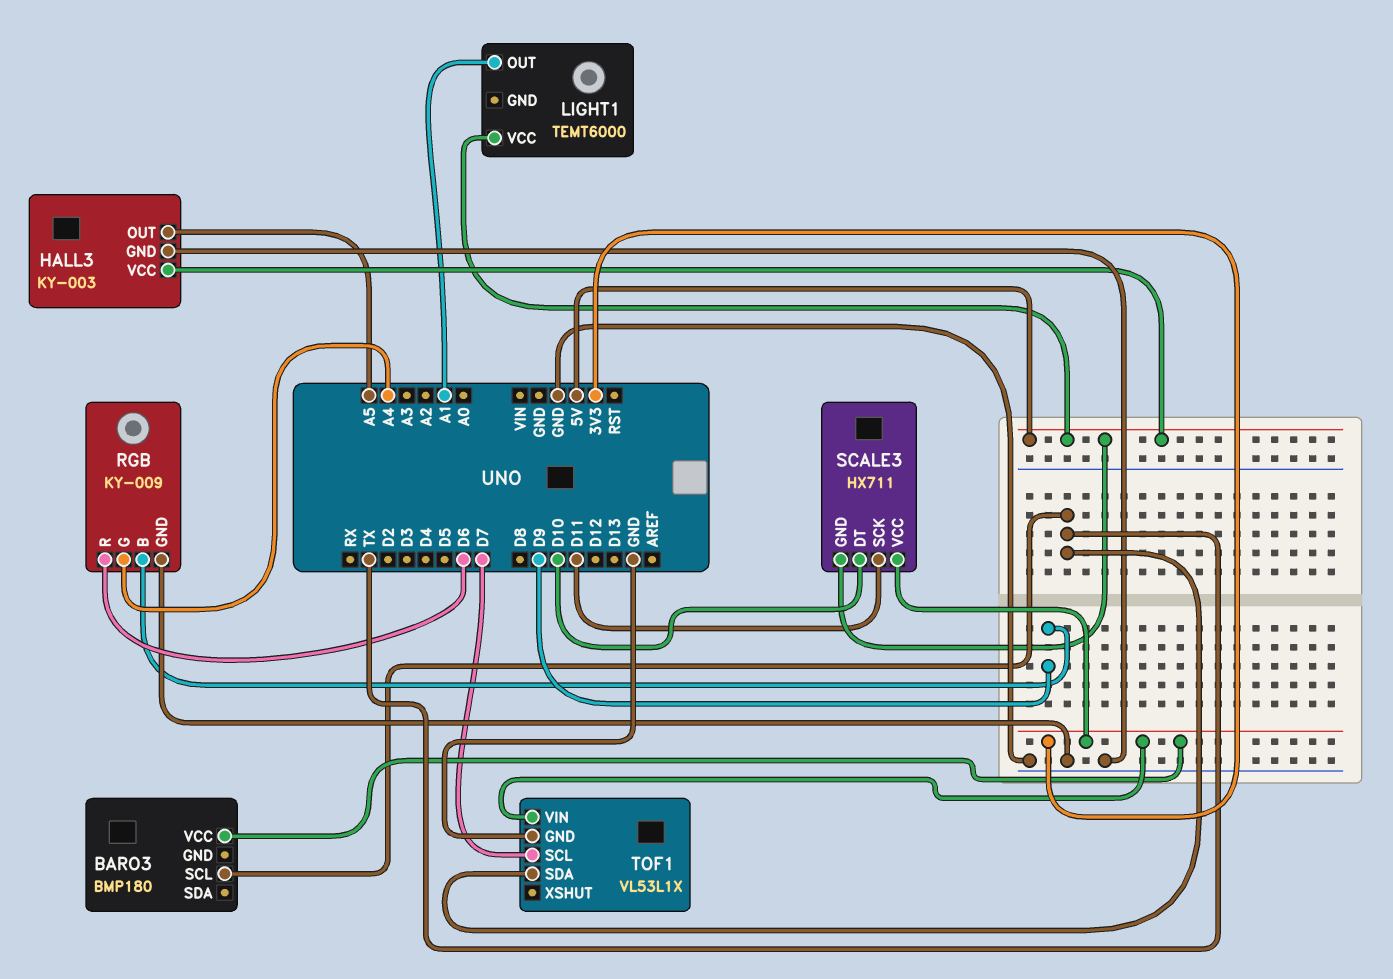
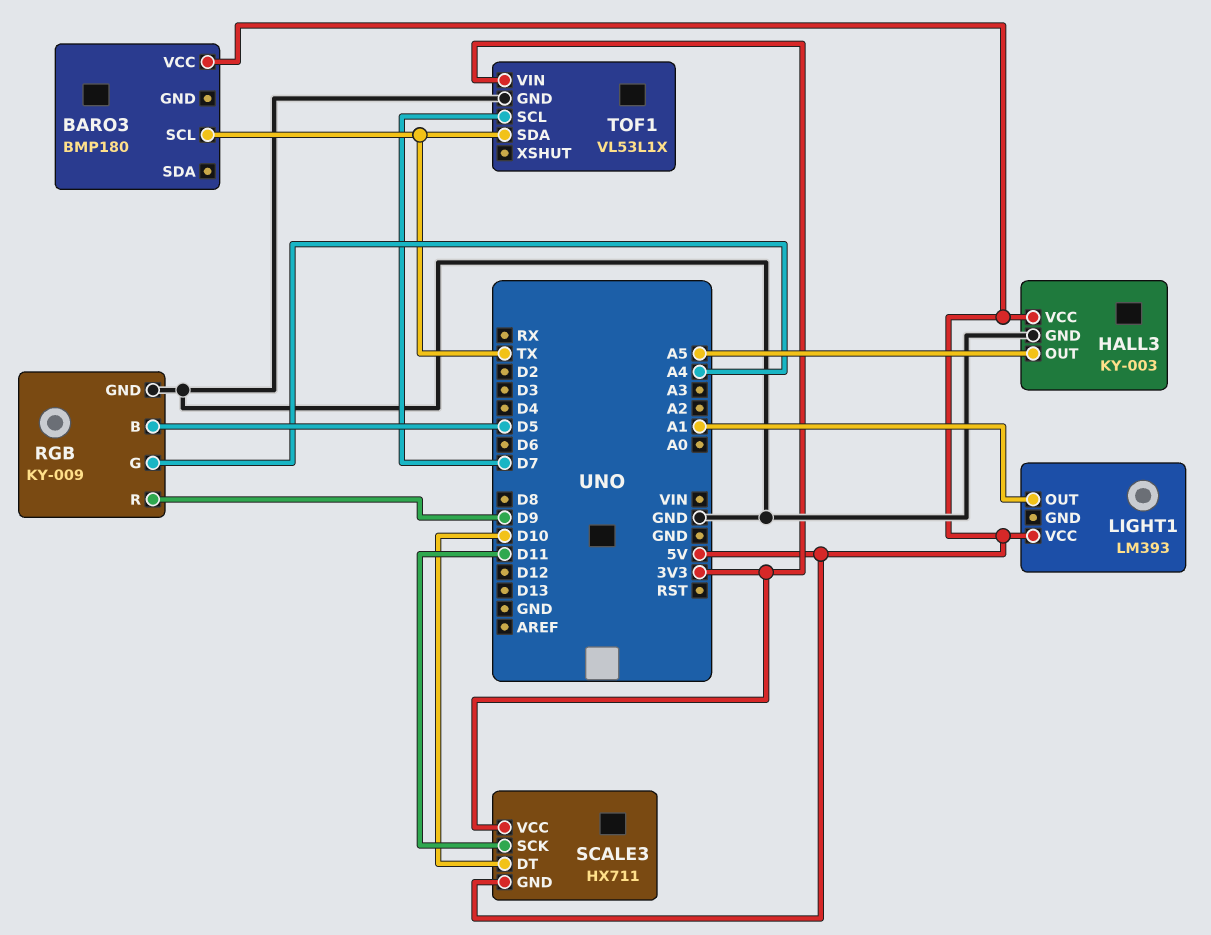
BARO3 pin VCC: 3V3 -> 5V
LIGHT1: TEMT6000 -> LM393
RGB pin B: D9 -> D5
RGB pin R: D6 -> D9

